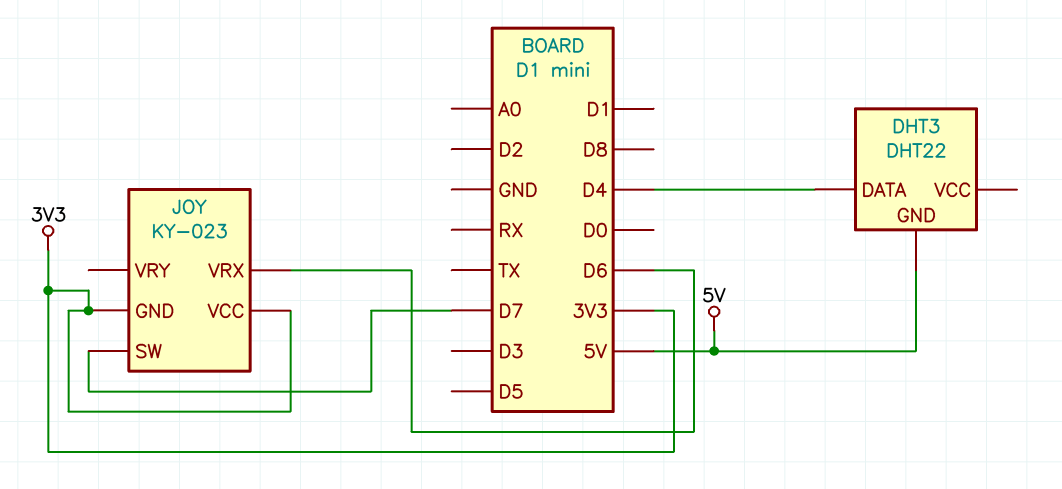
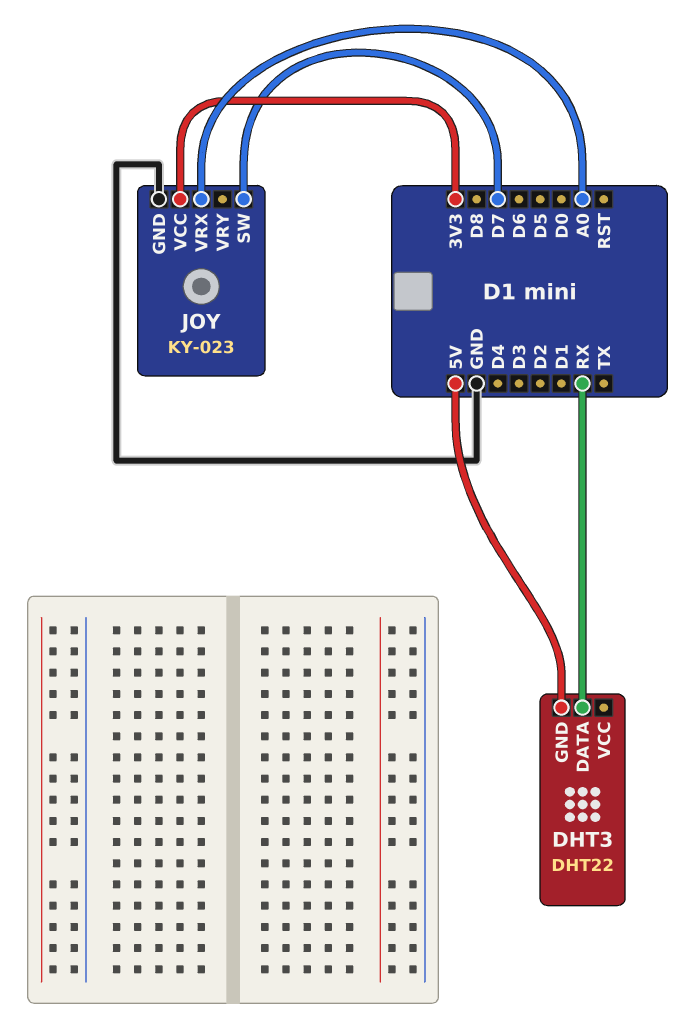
DHT3 pin DATA: D4 -> RX
JOY pin GND: 3V3 -> GND
JOY pin VRX: D6 -> A0

